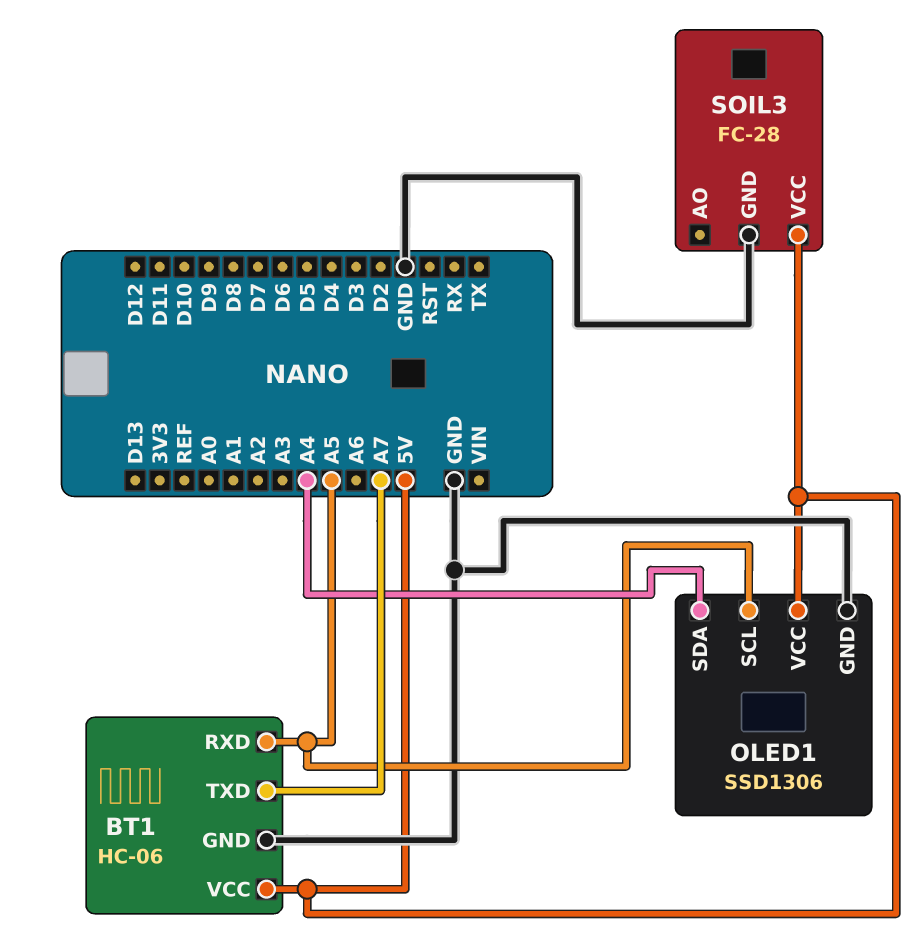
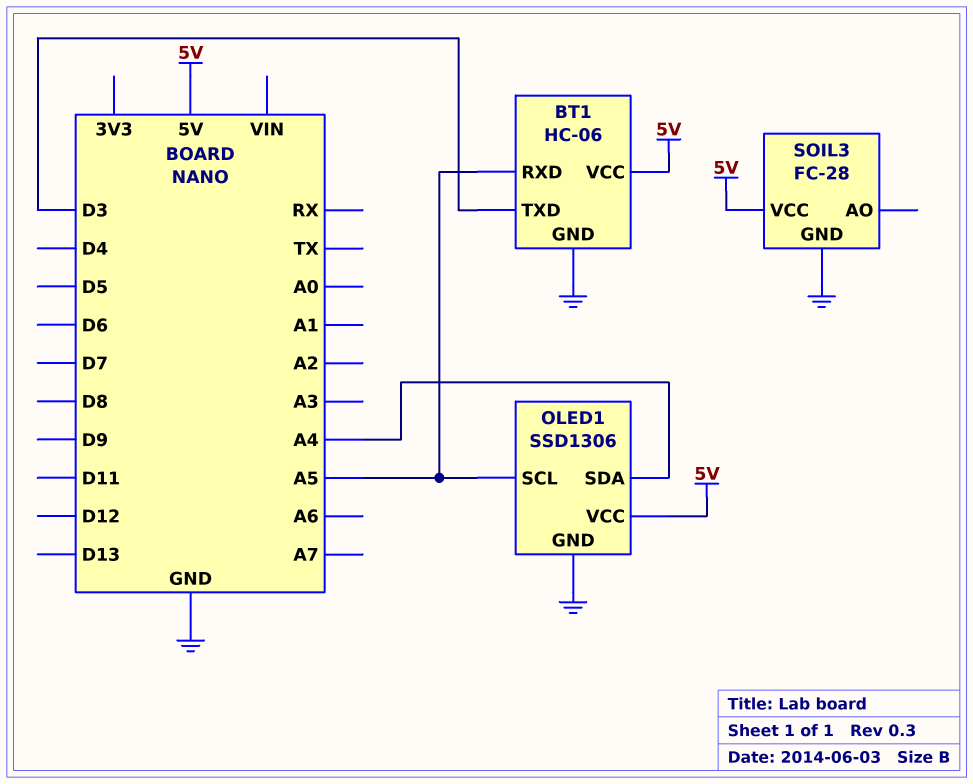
BT1 pin TXD: A7 -> D3

